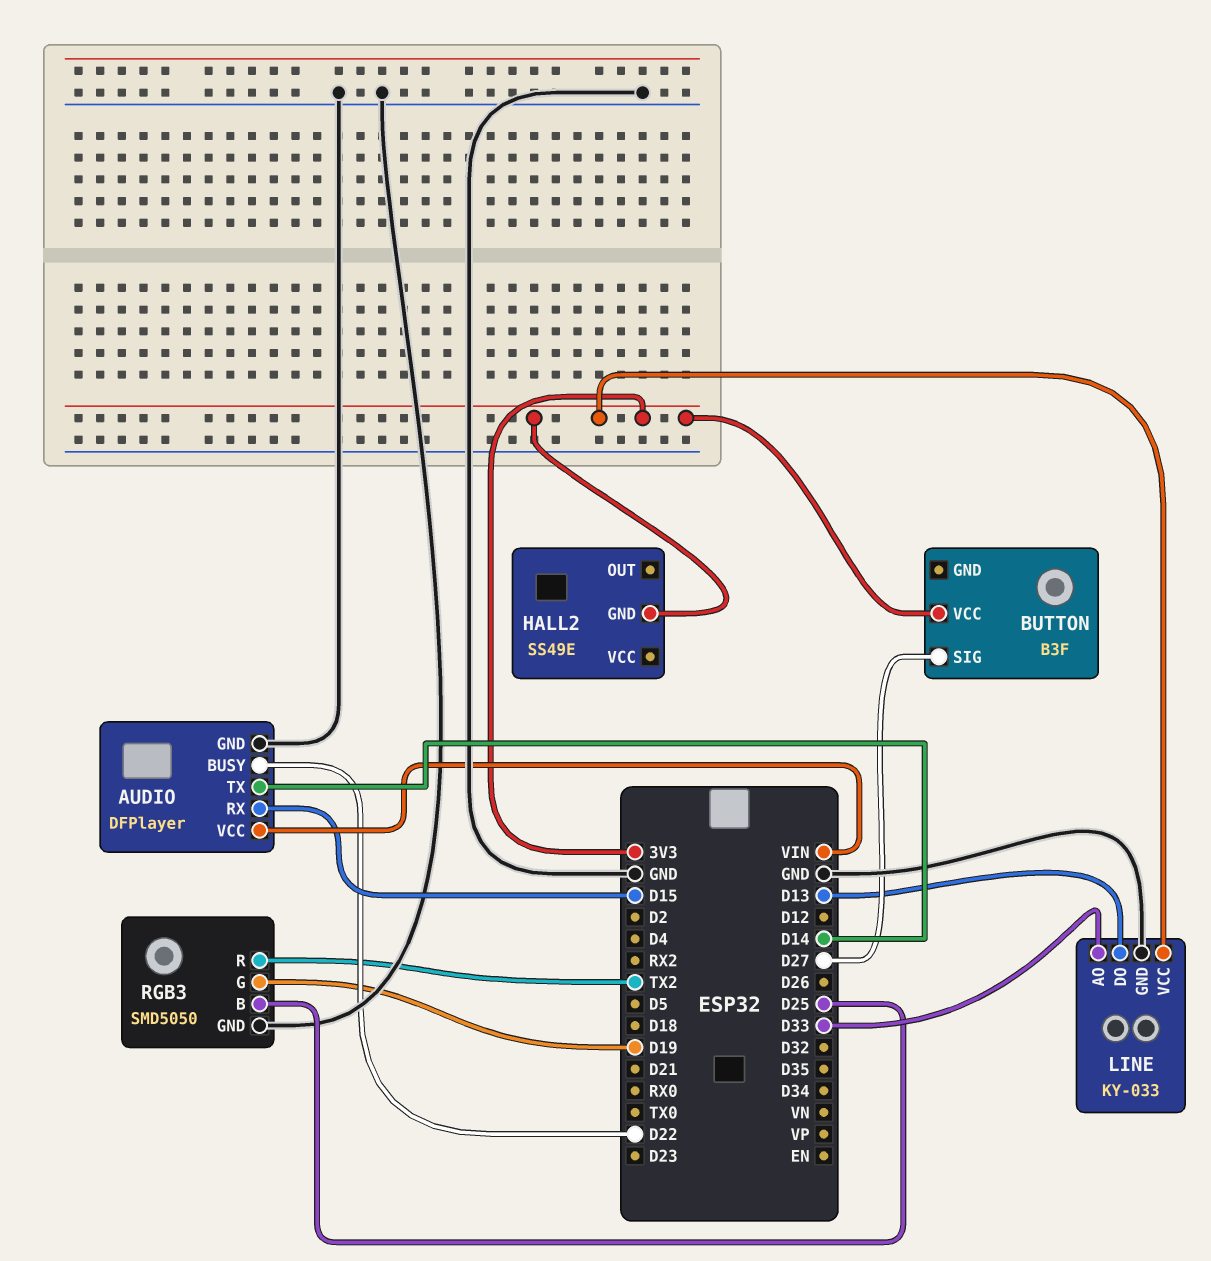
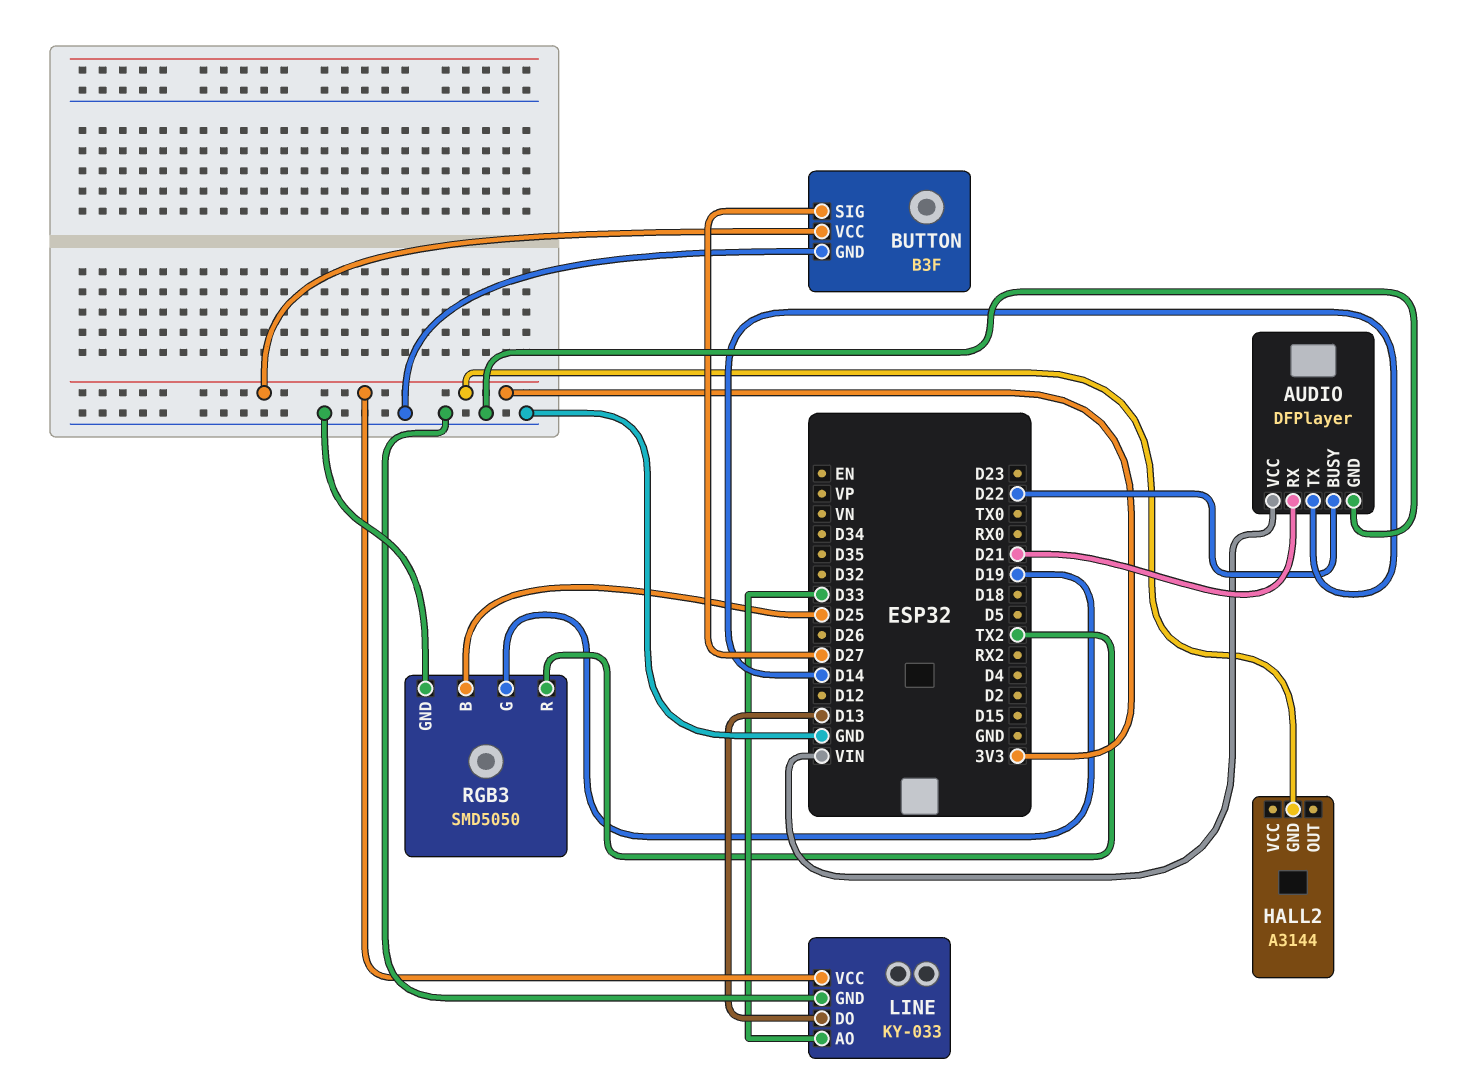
AUDIO pin RX: D15 -> D21
BUTTON pin GND: none -> GND
HALL2: SS49E -> A3144

